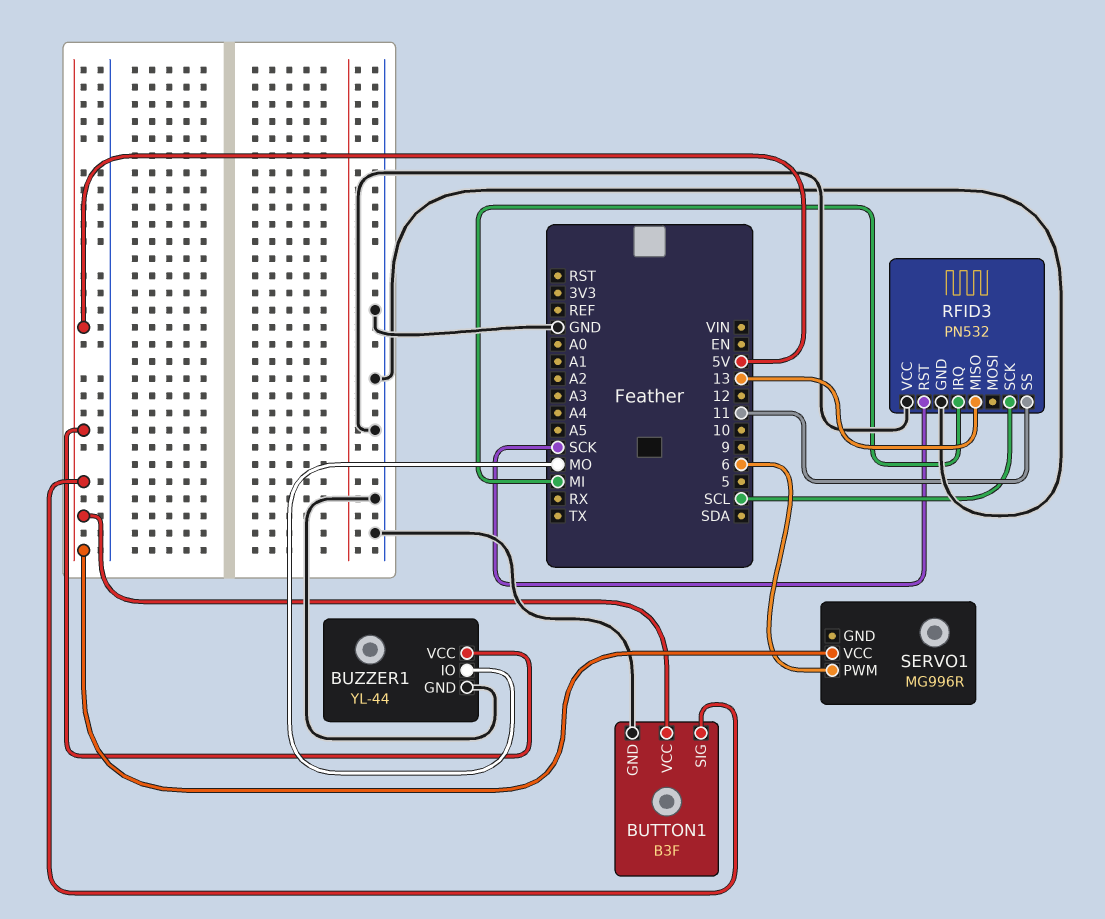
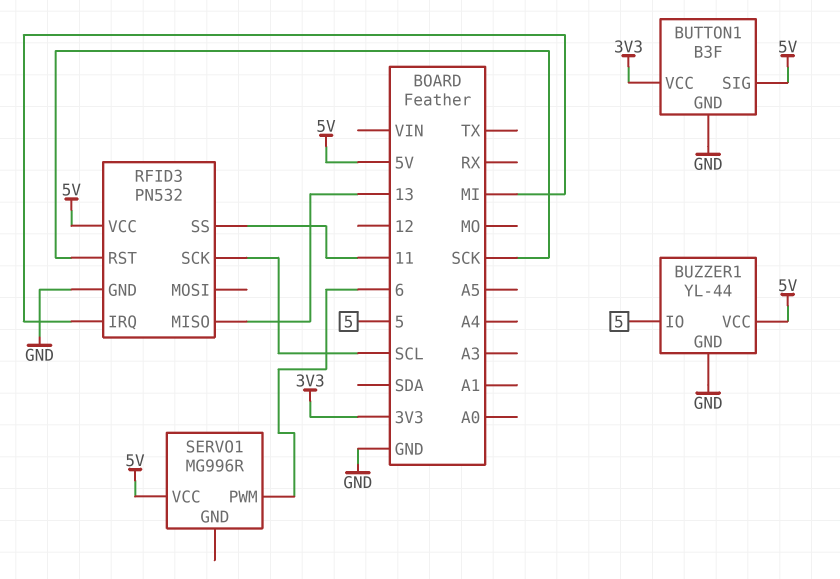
BUTTON1 pin VCC: 5V -> 3V3
BUZZER1 pin IO: MO -> 5
RFID3 pin VCC: GND -> 5V

